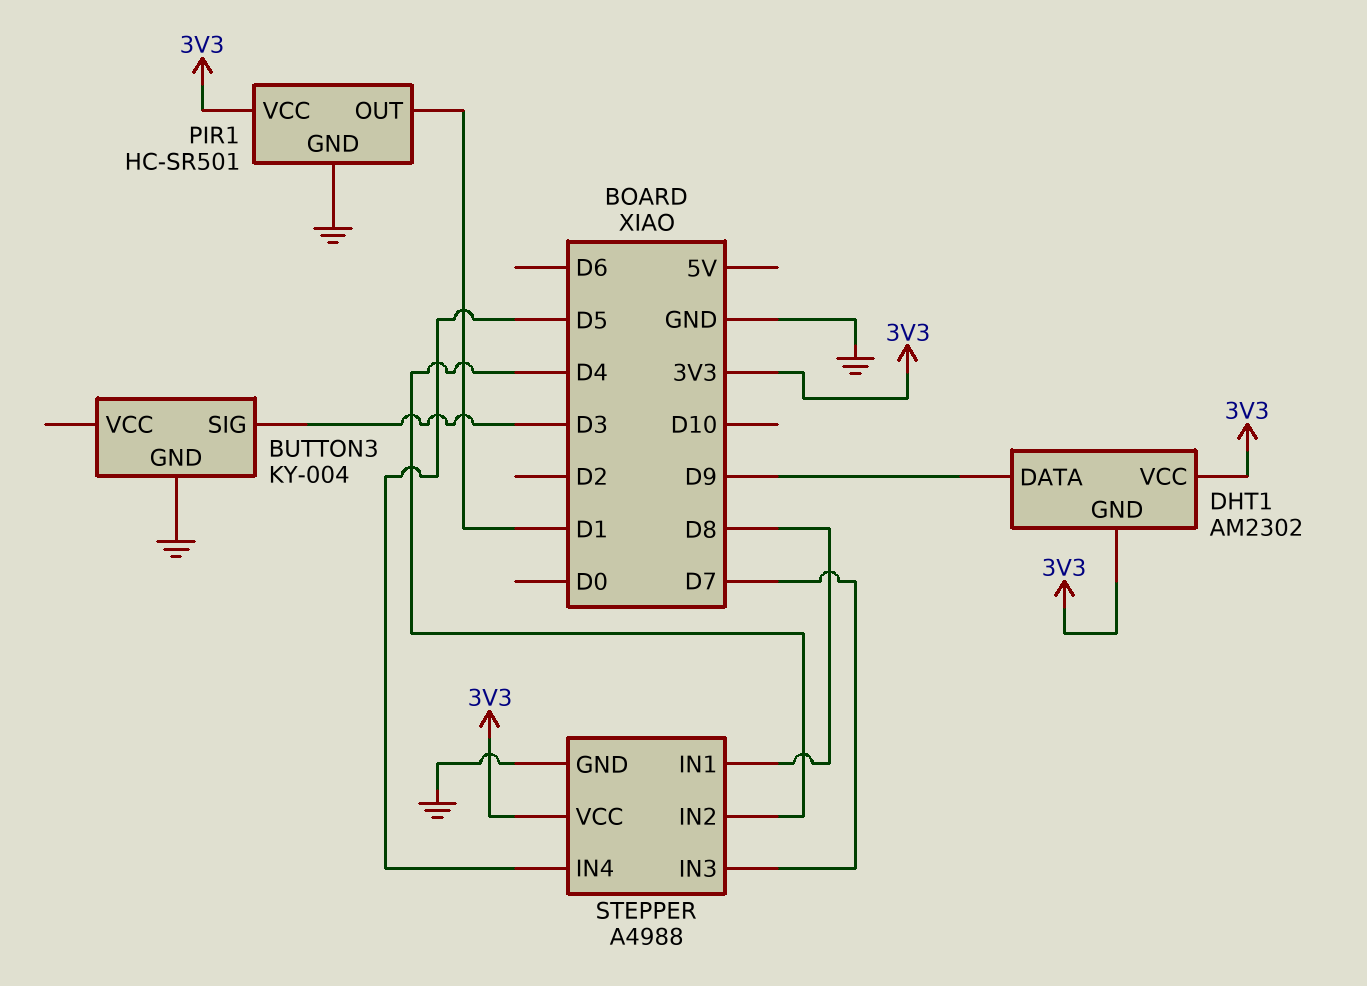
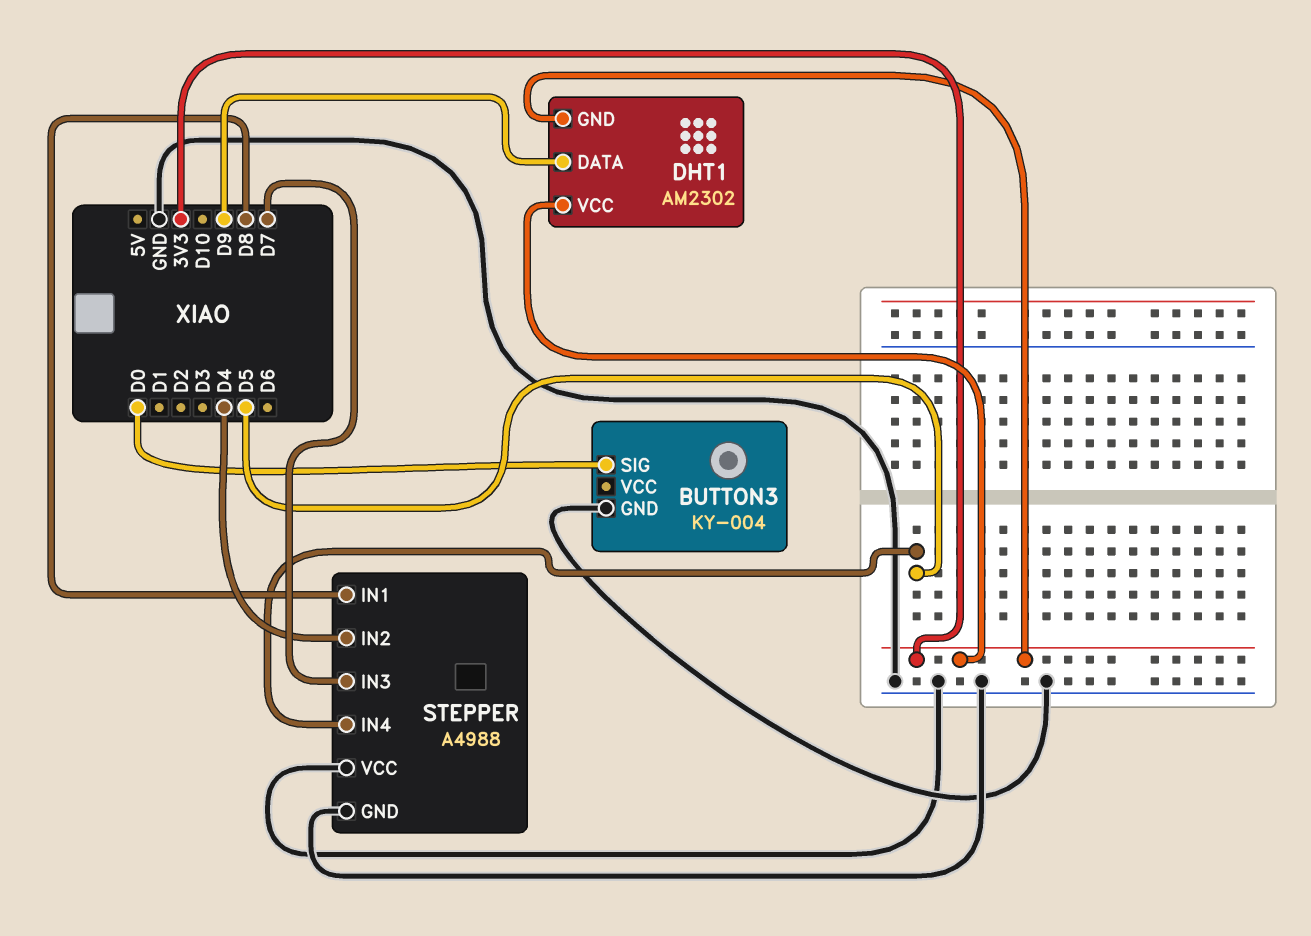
BUTTON3 pin SIG: D3 -> D0
PIR1: HC-SR501 -> none
PIR1 pin GND: GND -> none
PIR1 pin OUT: D1 -> none
PIR1 pin VCC: 3V3 -> none
STEPPER pin VCC: 3V3 -> GND

